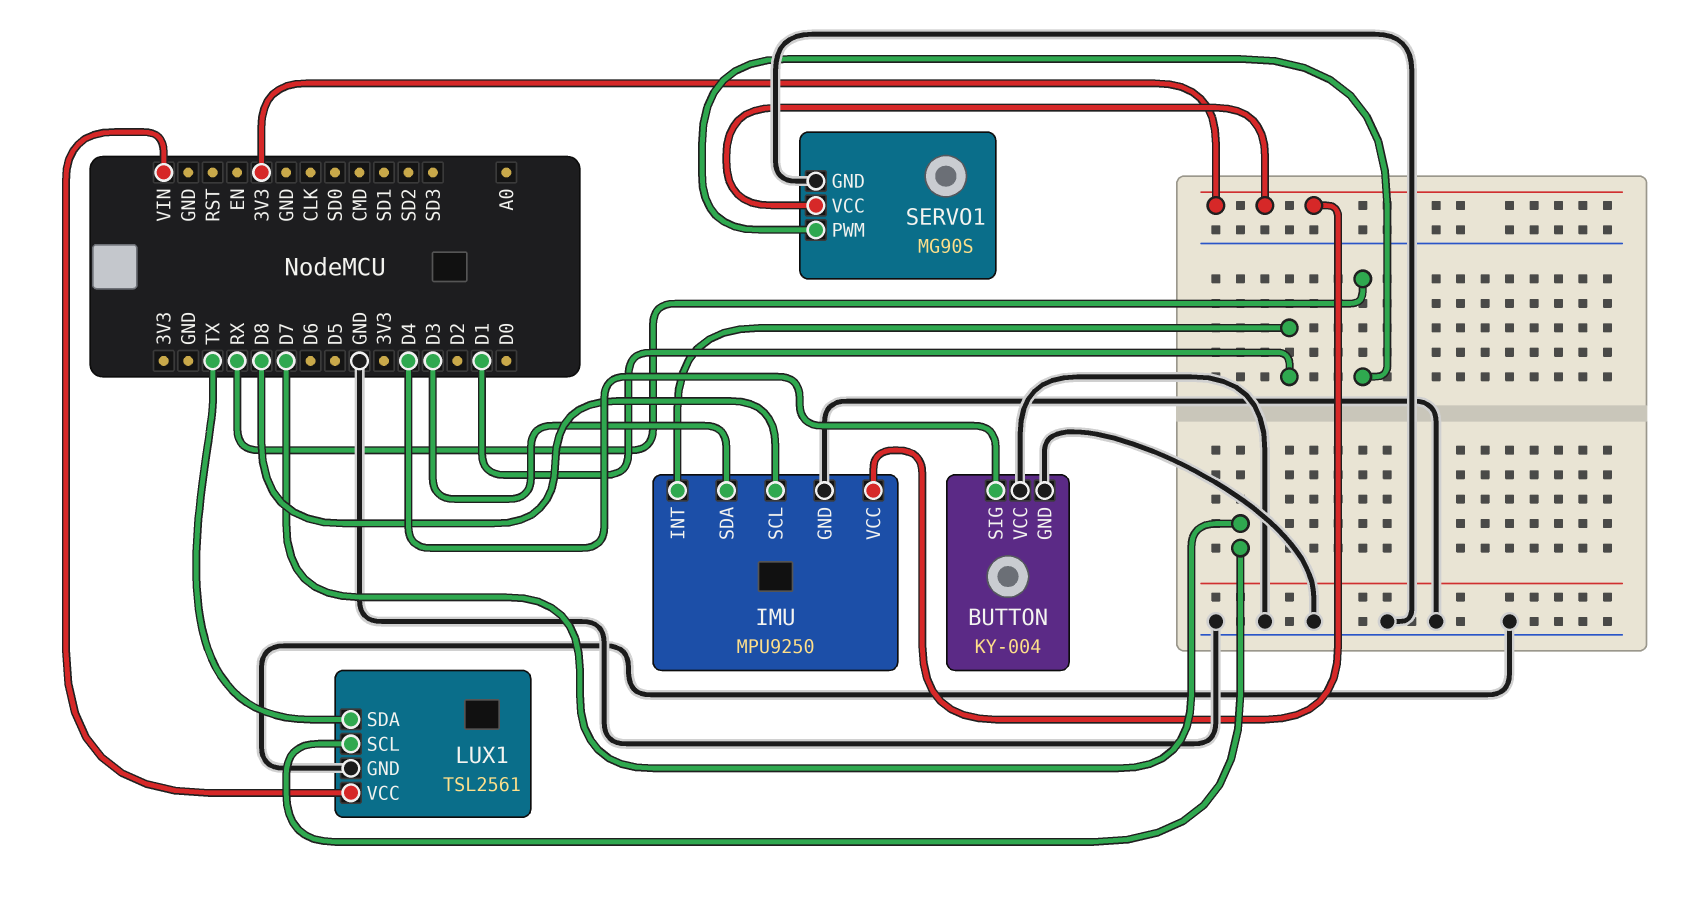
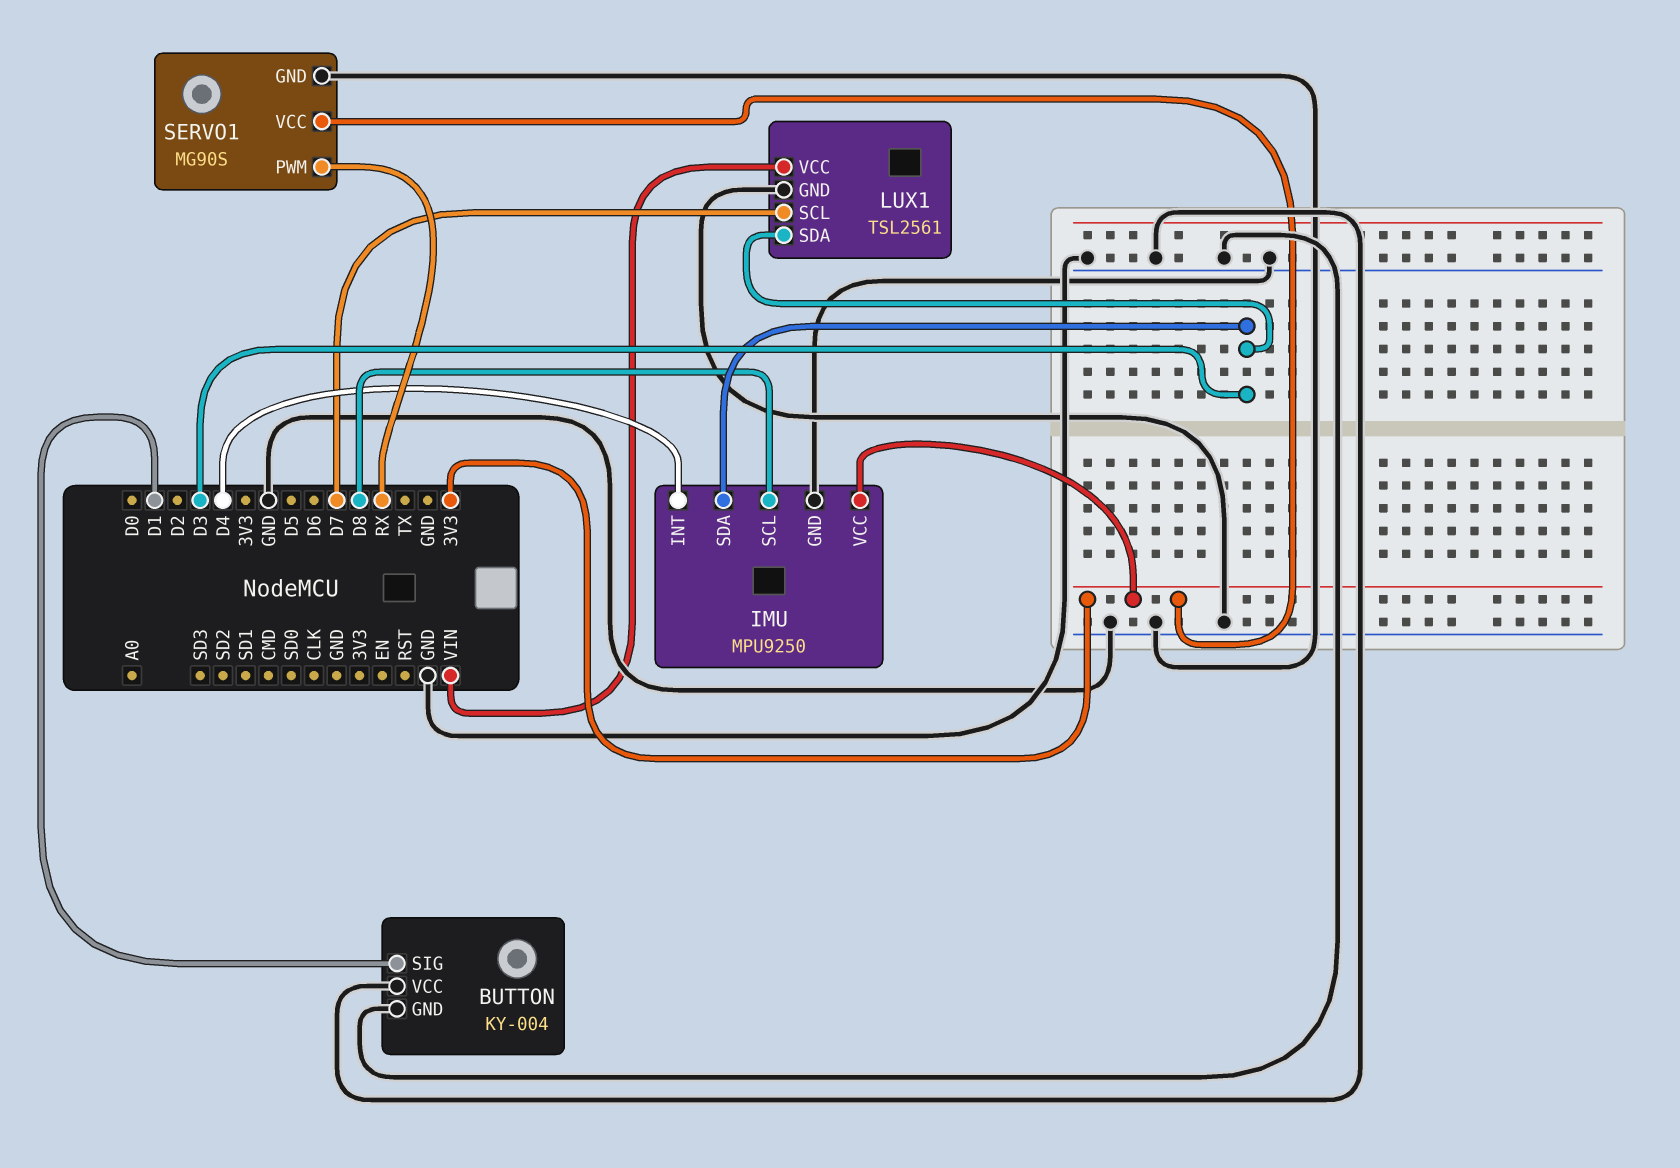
BUTTON pin SIG: D4 -> D1
IMU pin INT: D1 -> D4
LUX1 pin SDA: TX -> D3

